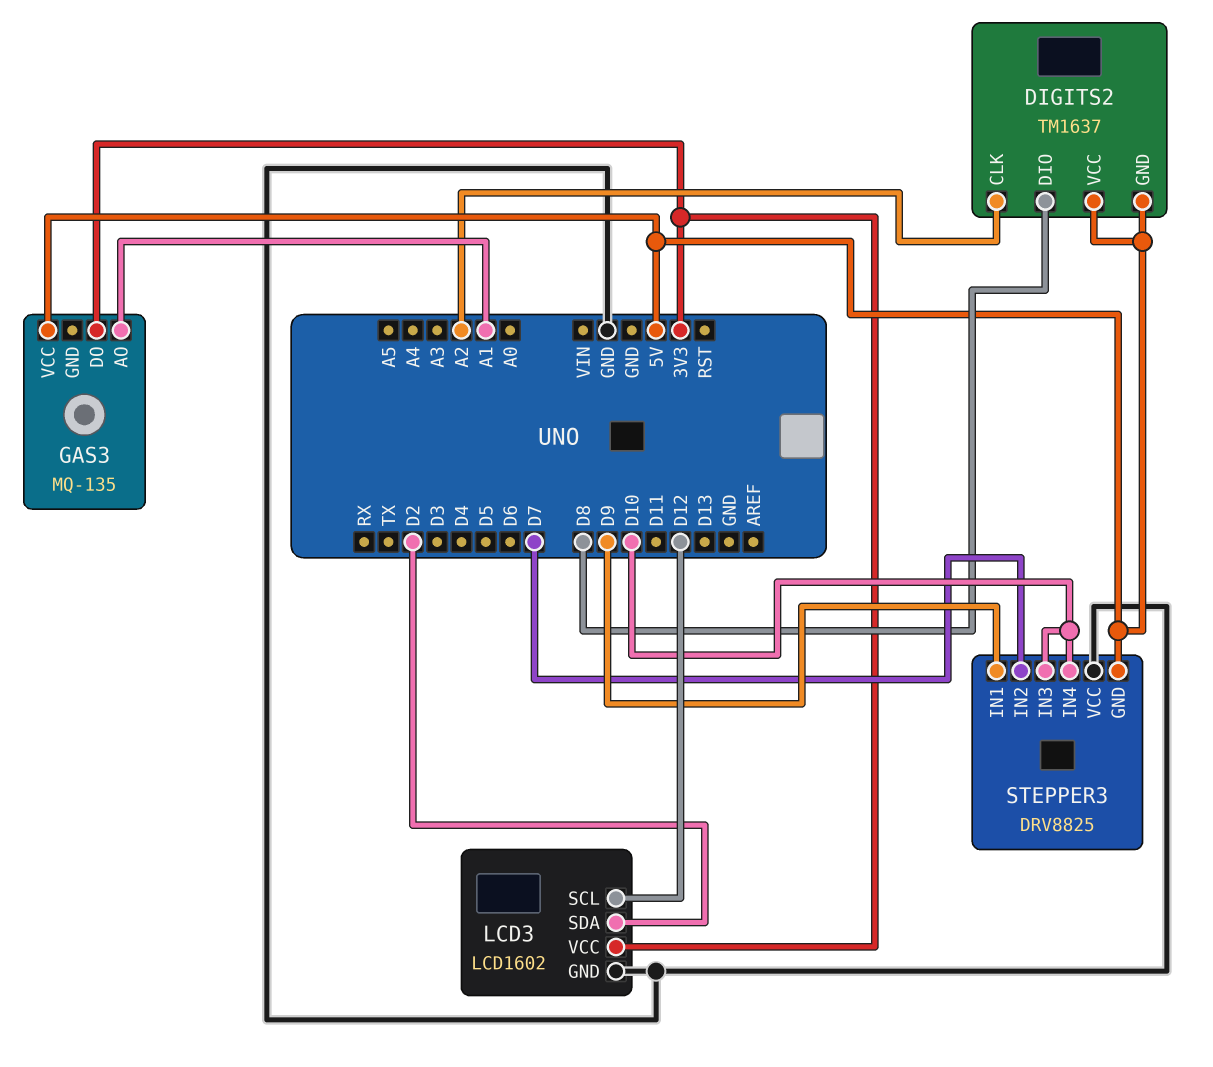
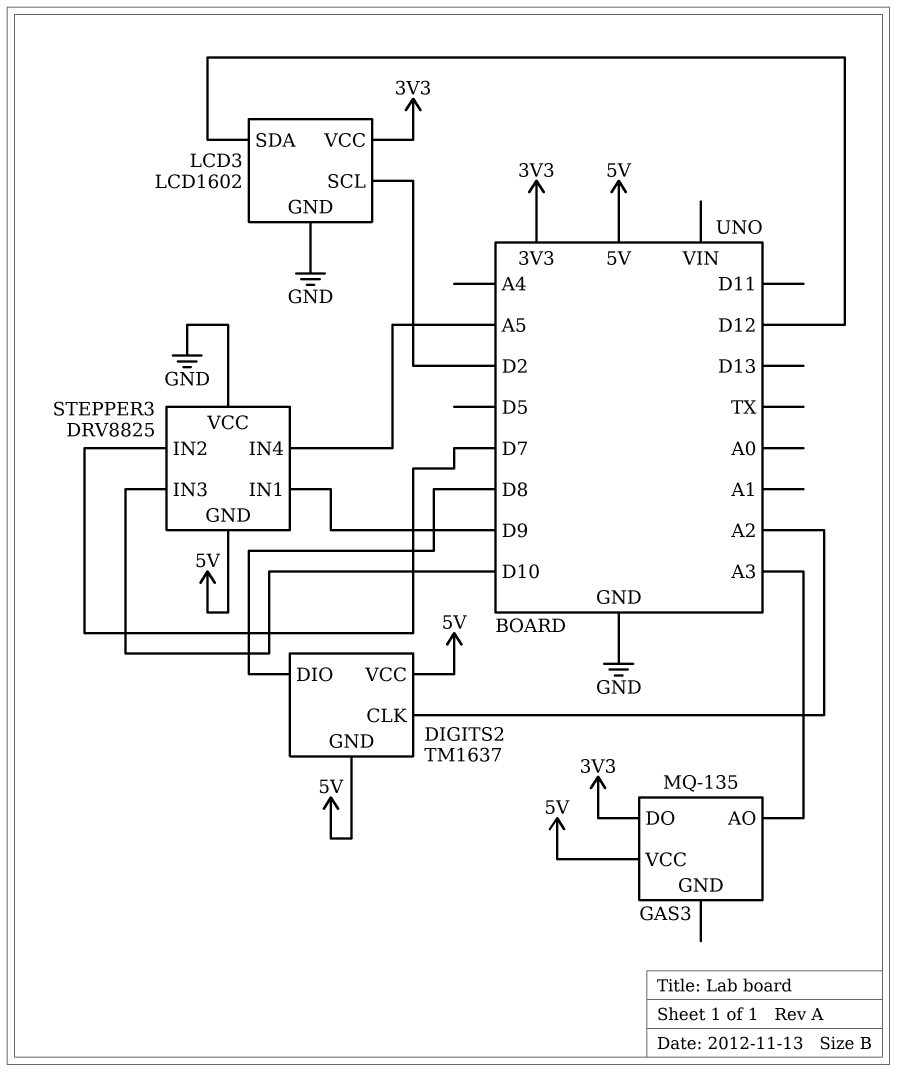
GAS3 pin AO: A1 -> A3
LCD3 pin SCL: D12 -> D2
LCD3 pin SDA: D2 -> D12
STEPPER3 pin IN4: D10 -> A5

